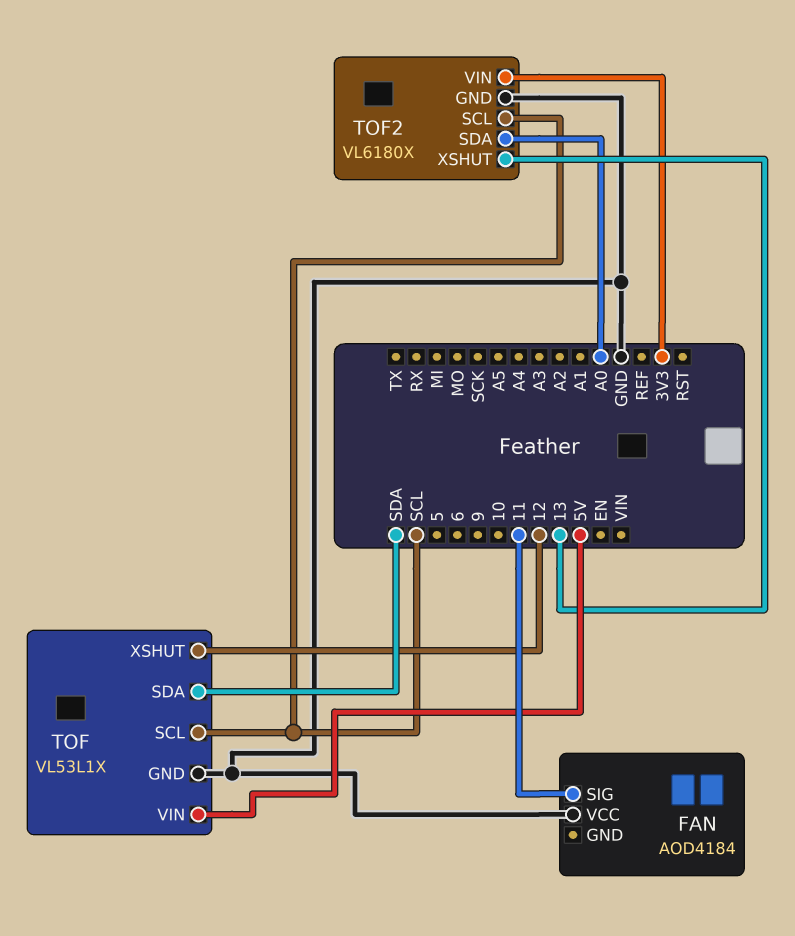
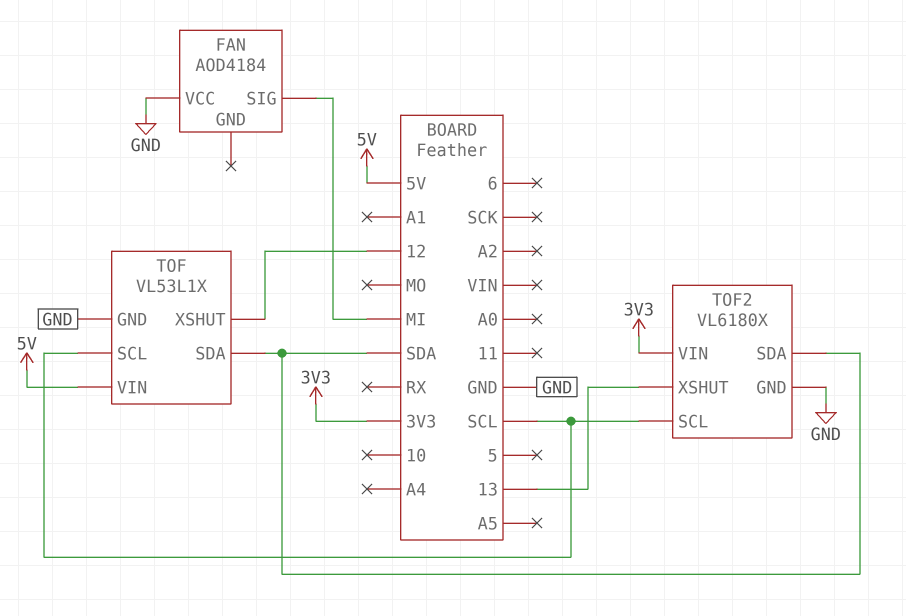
FAN pin SIG: 11 -> MI
TOF2 pin SDA: A0 -> SDA

